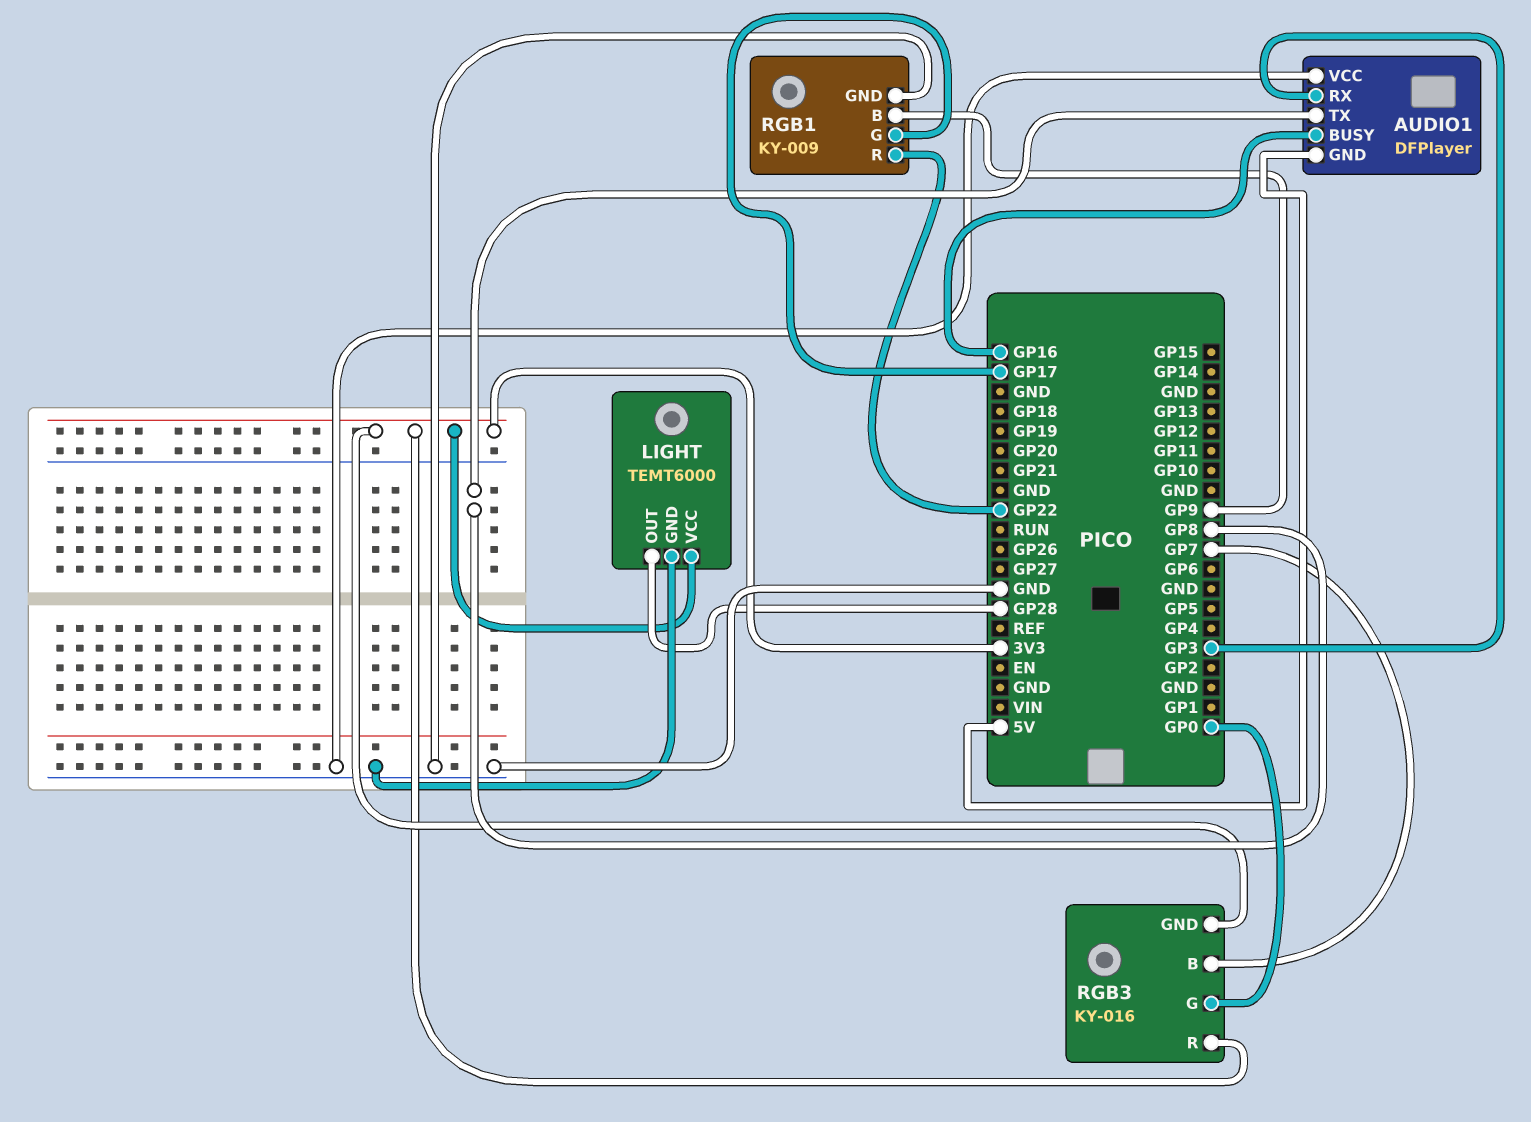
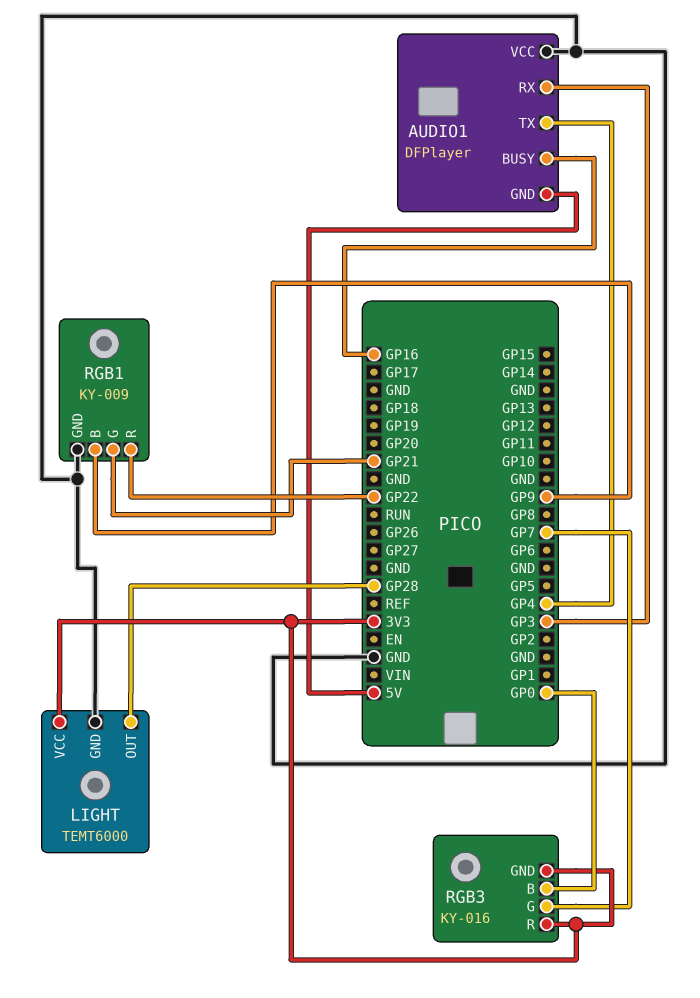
AUDIO1 pin TX: GP8 -> GP4
RGB1 pin G: GP17 -> GP21
RGB3 pin B: GP7 -> GP0
RGB3 pin G: GP0 -> GP7

